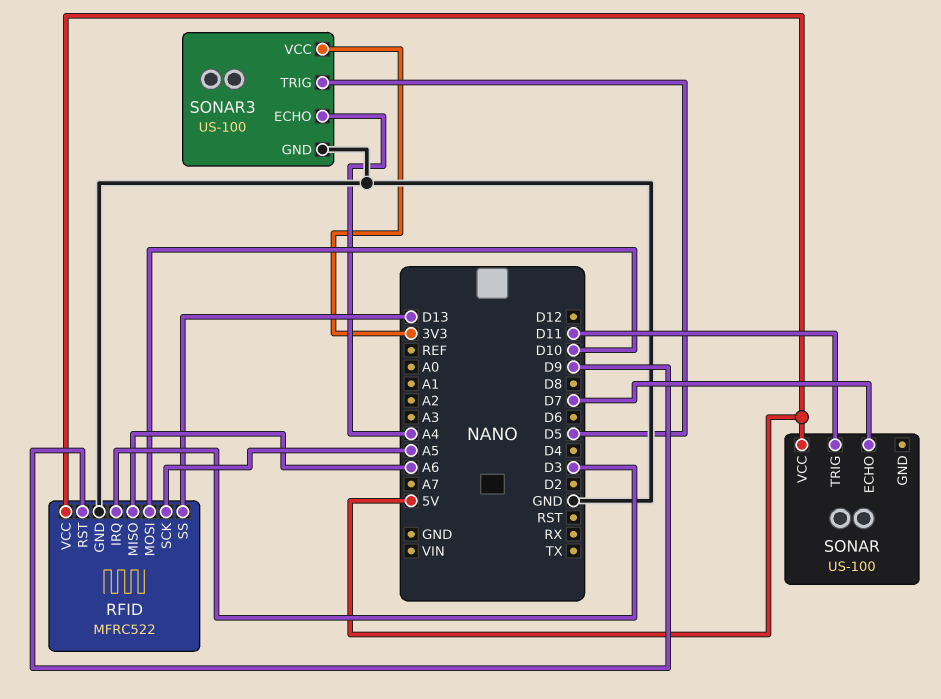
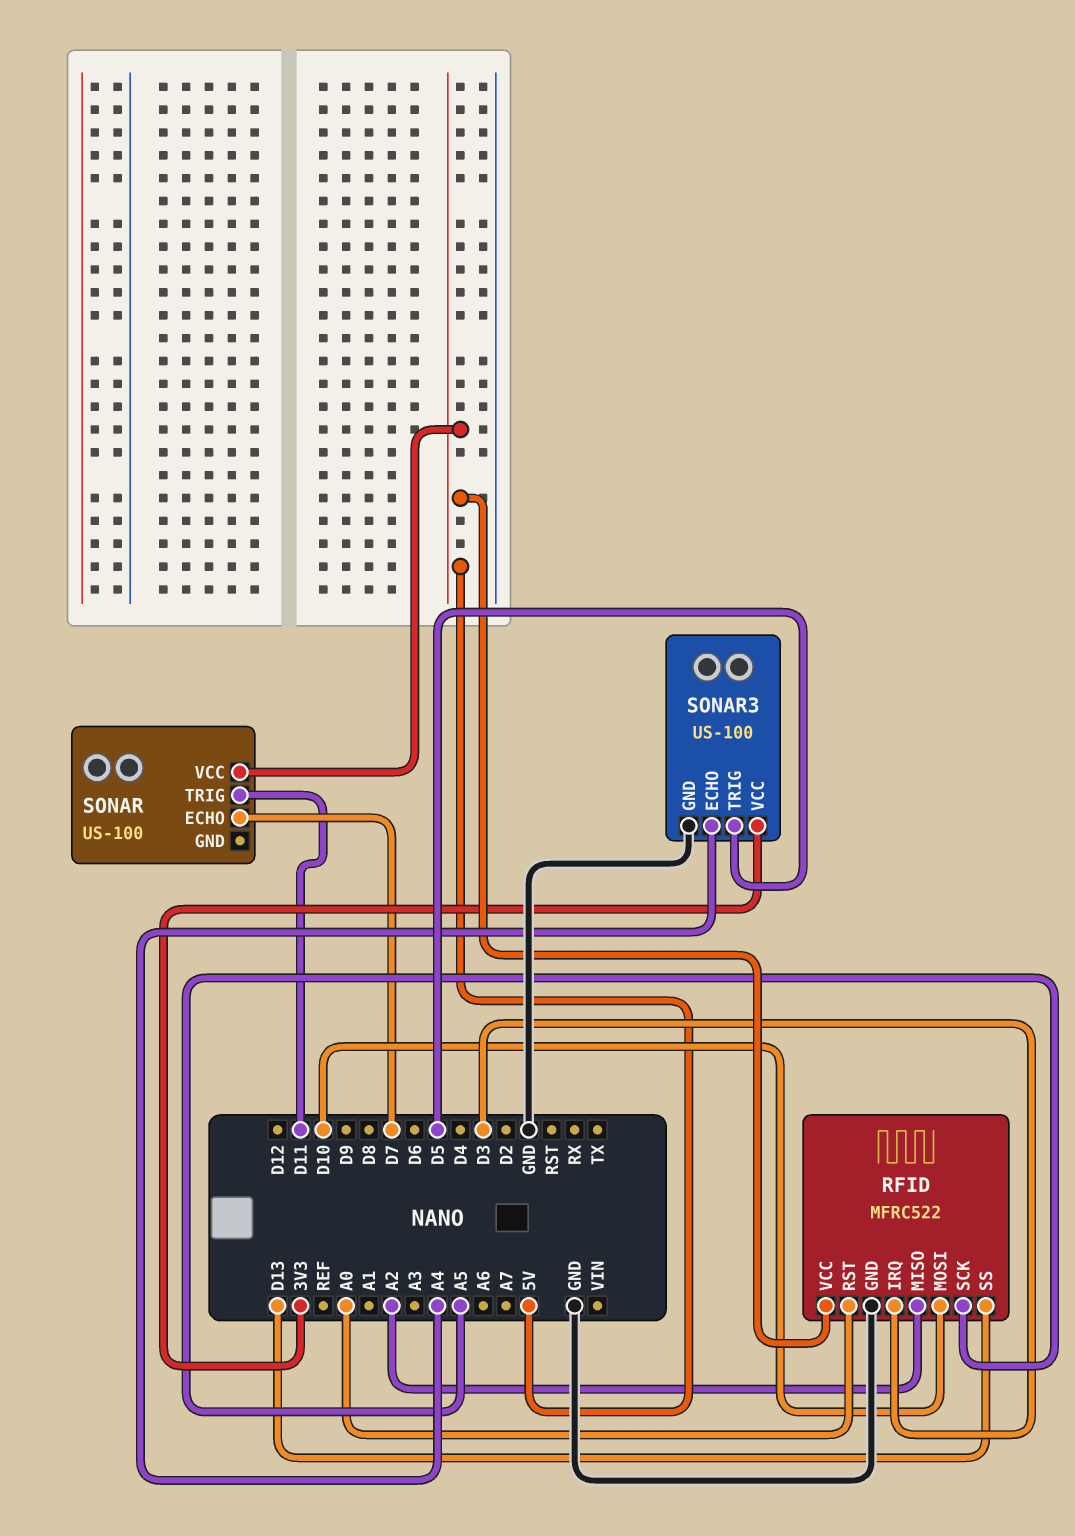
RFID pin MISO: A6 -> A2
RFID pin RST: D9 -> A0

